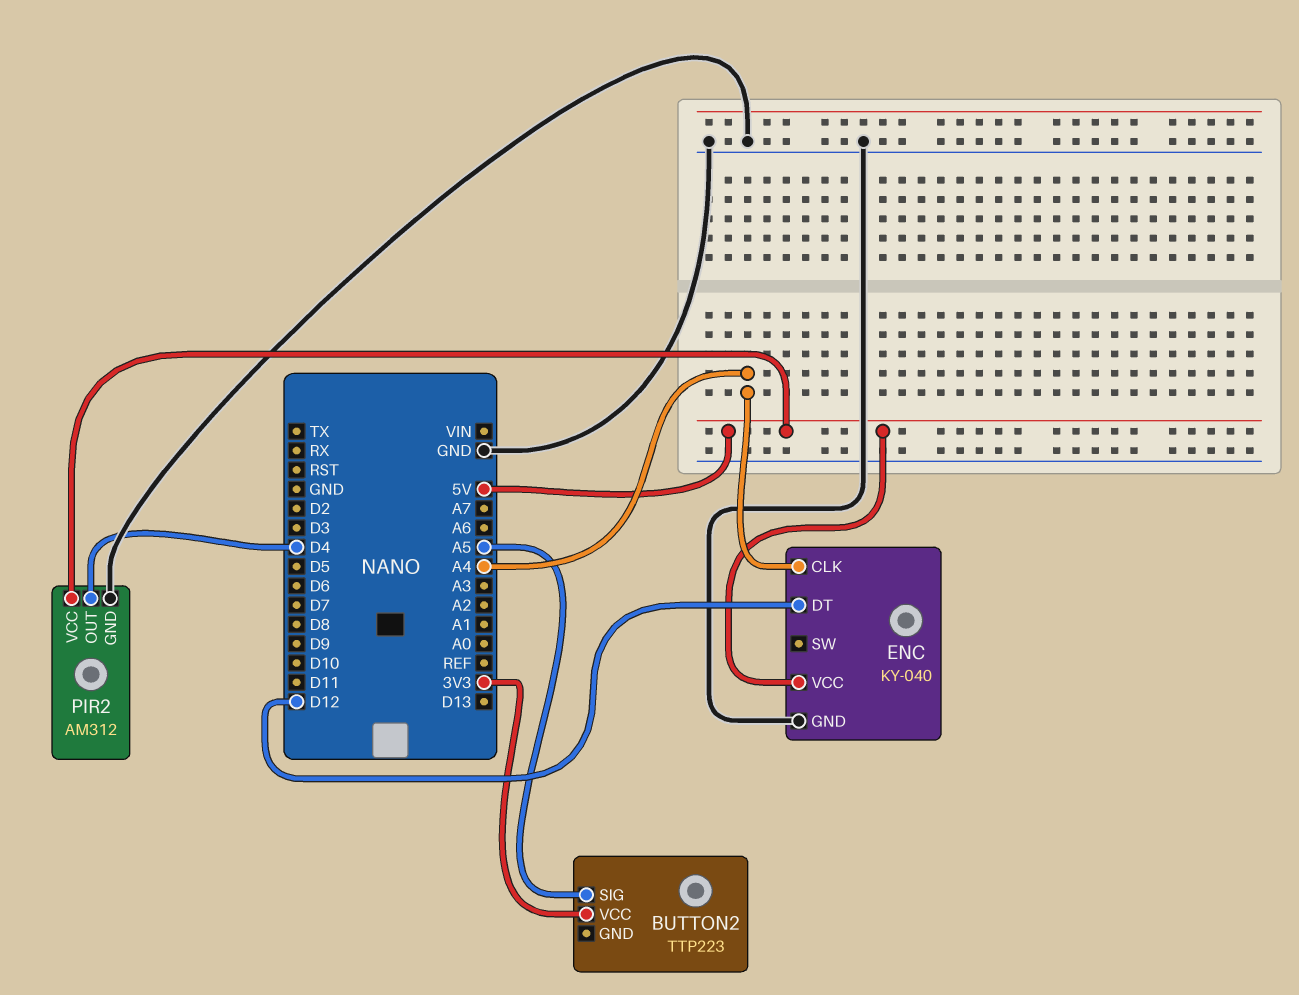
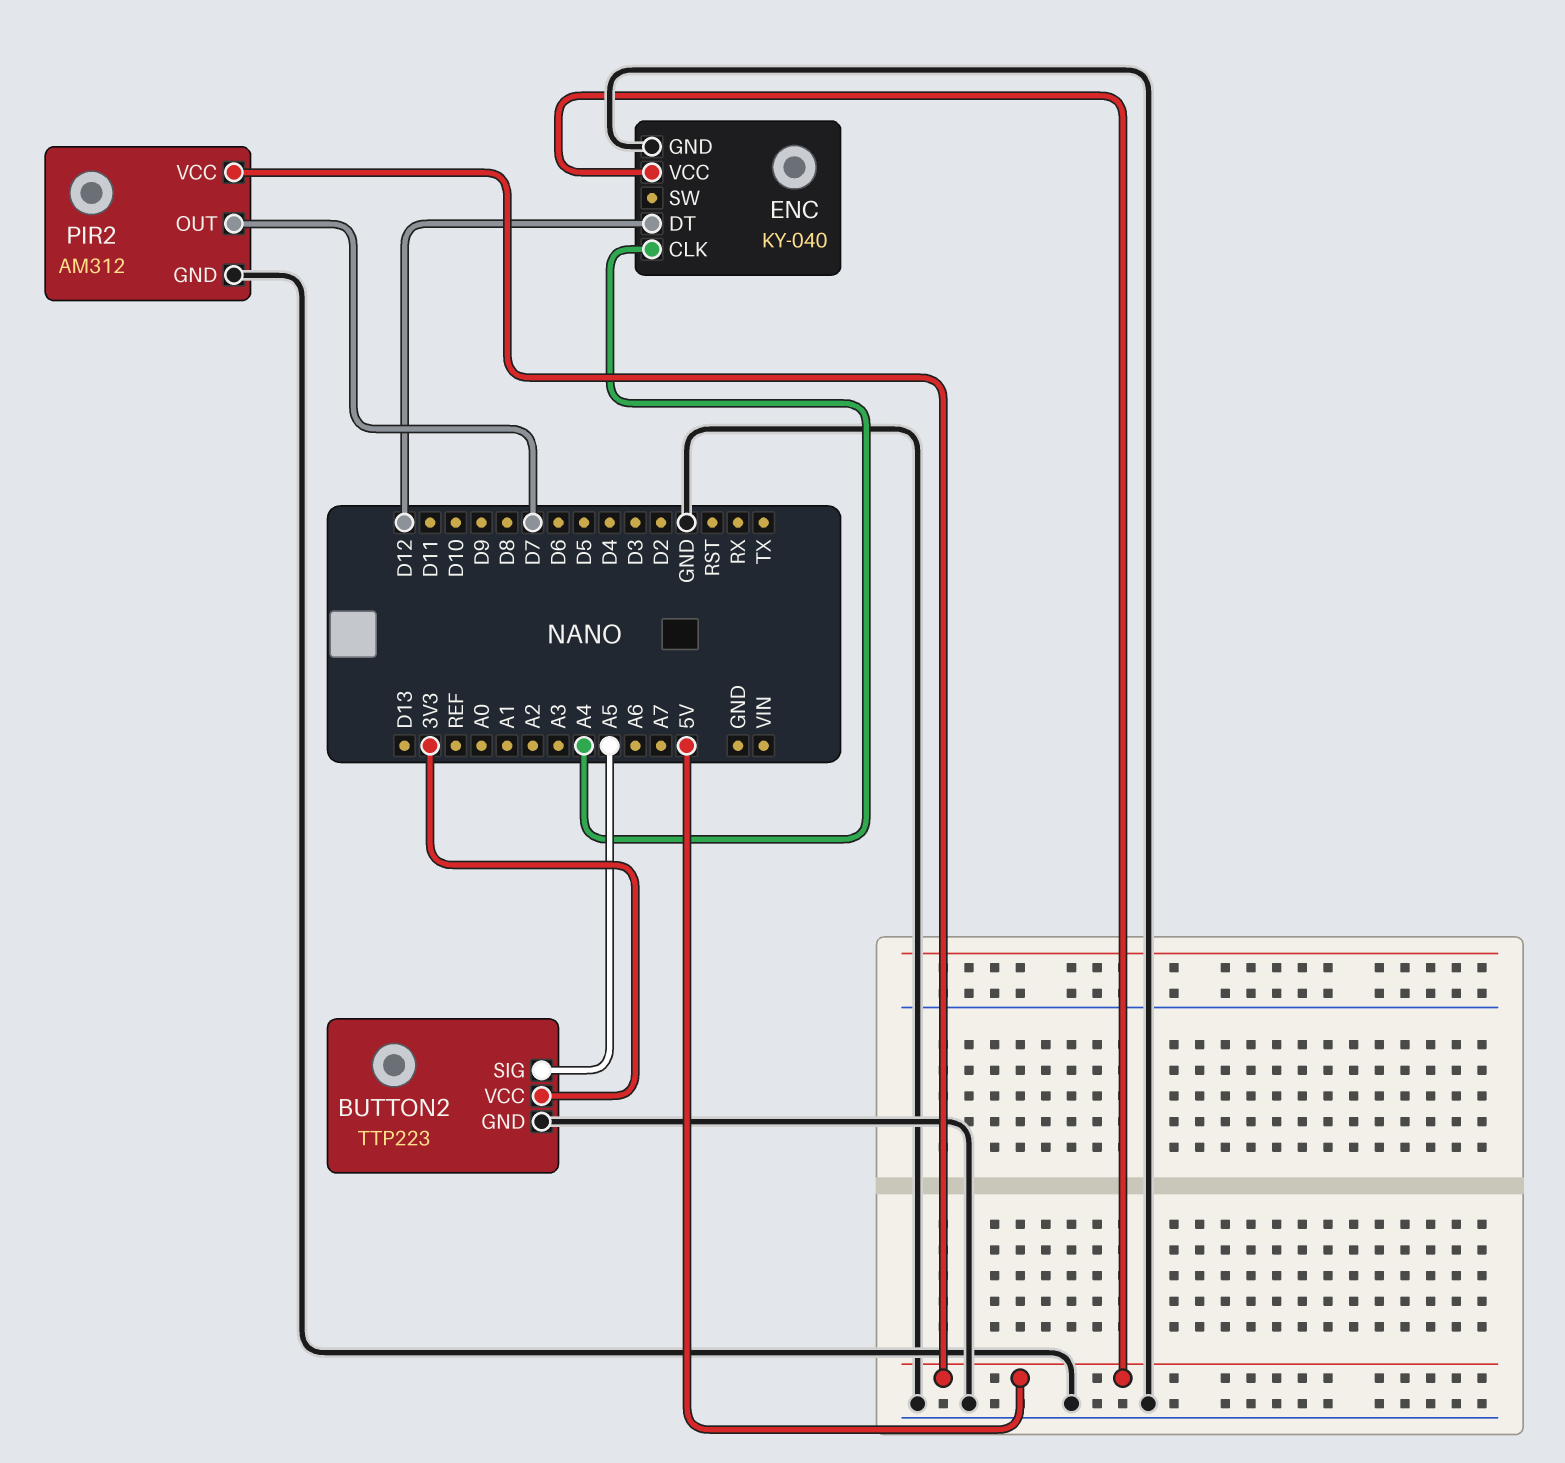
BUTTON2 pin GND: none -> GND
PIR2 pin OUT: D4 -> D7

